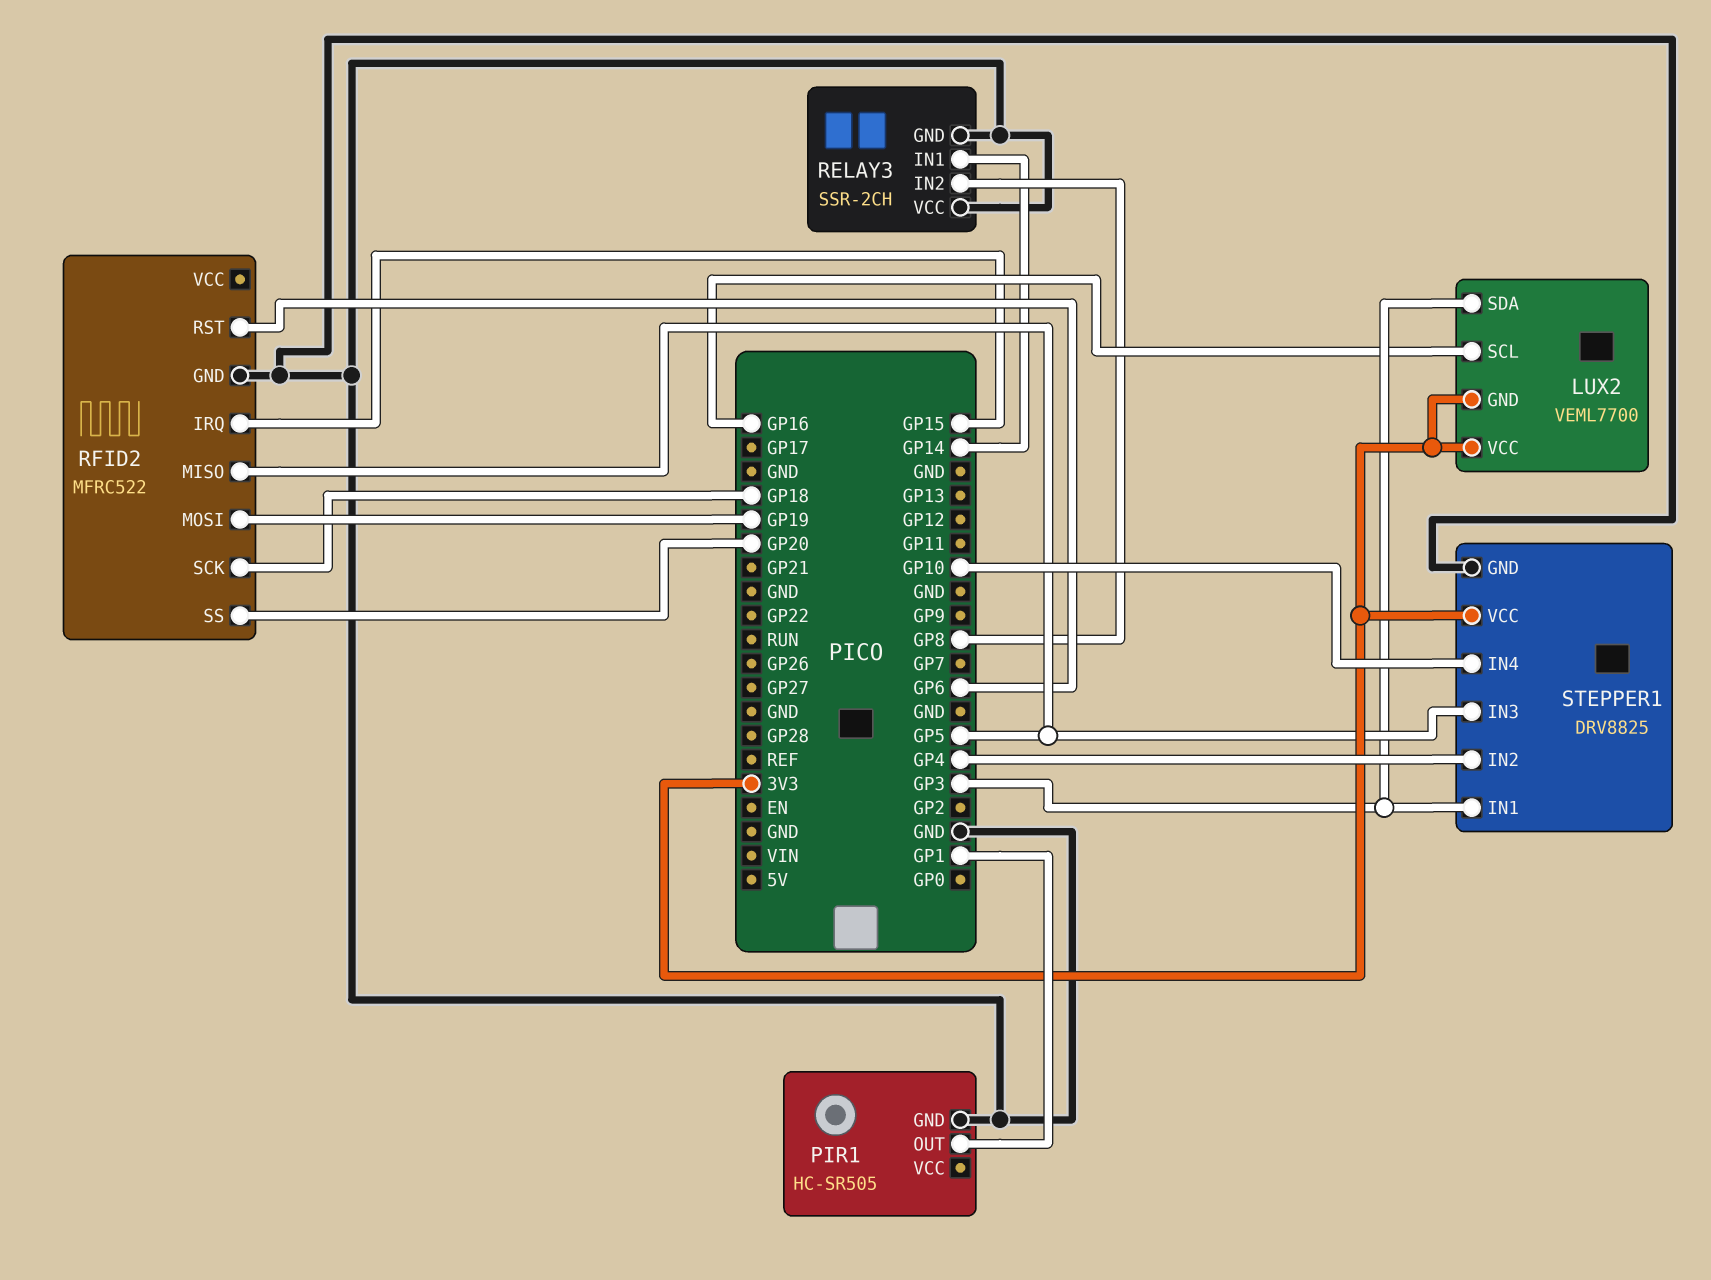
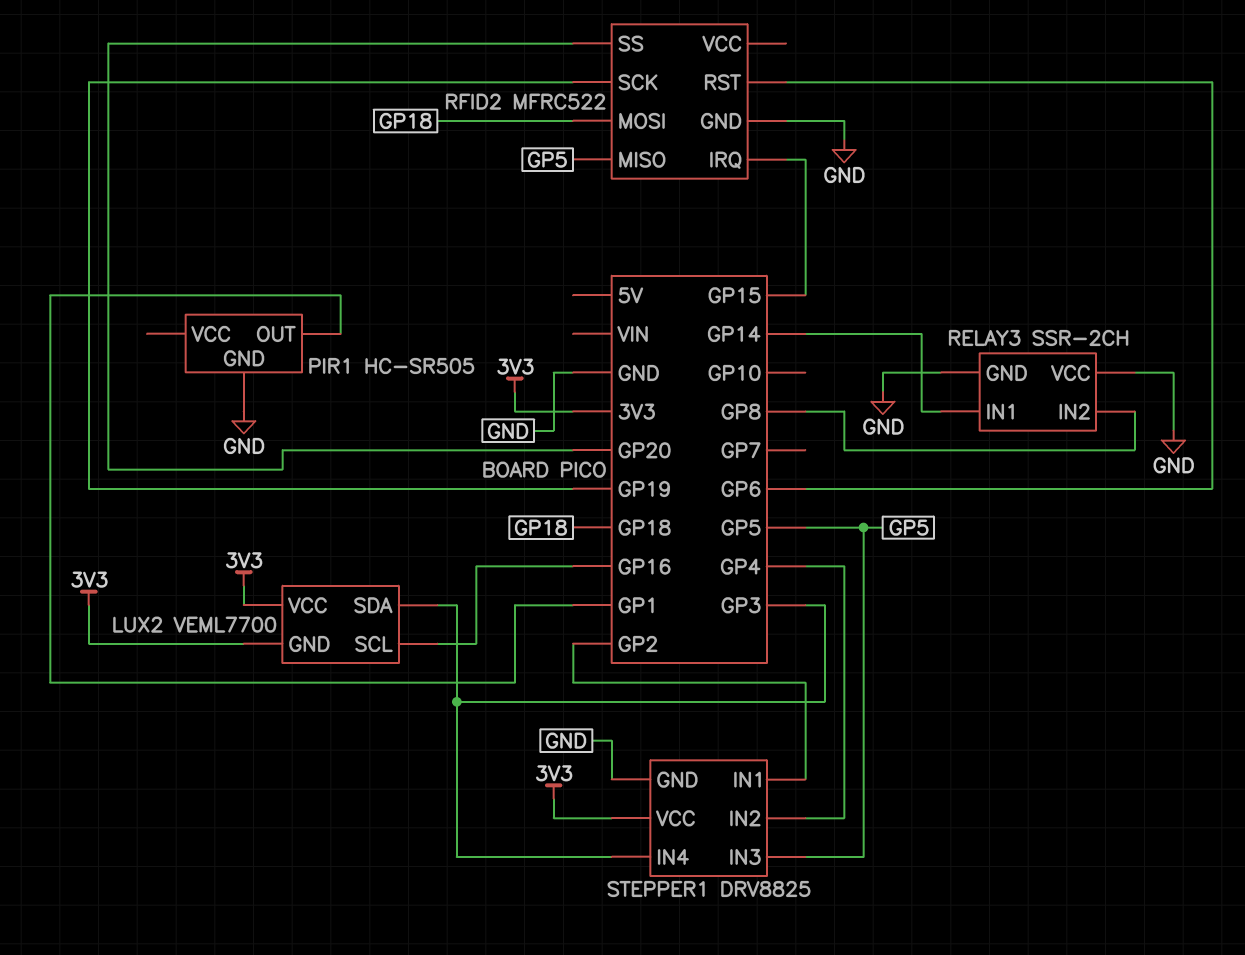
RFID2 pin MOSI: GP19 -> GP18
RFID2 pin SCK: GP18 -> GP19
STEPPER1 pin IN1: GP3 -> GP2
STEPPER1 pin IN4: GP10 -> GP3

